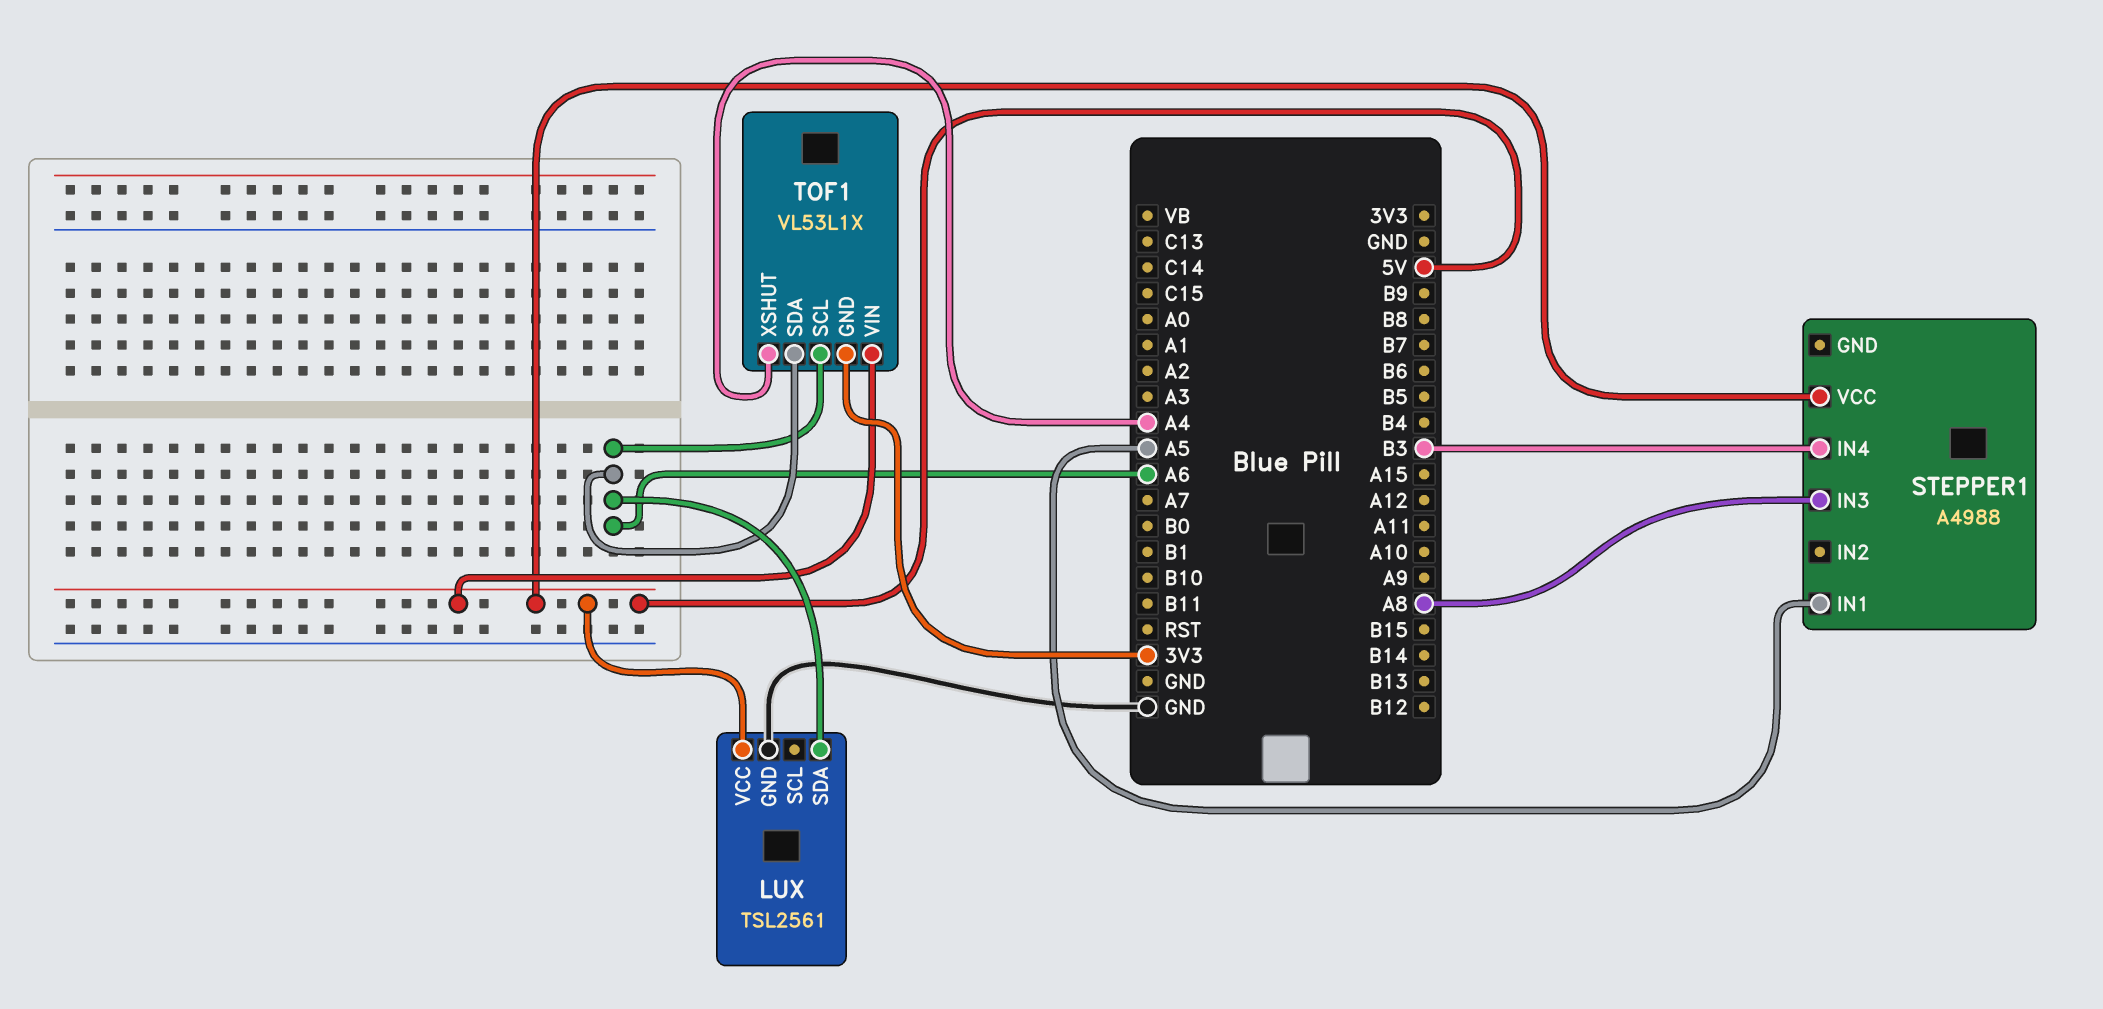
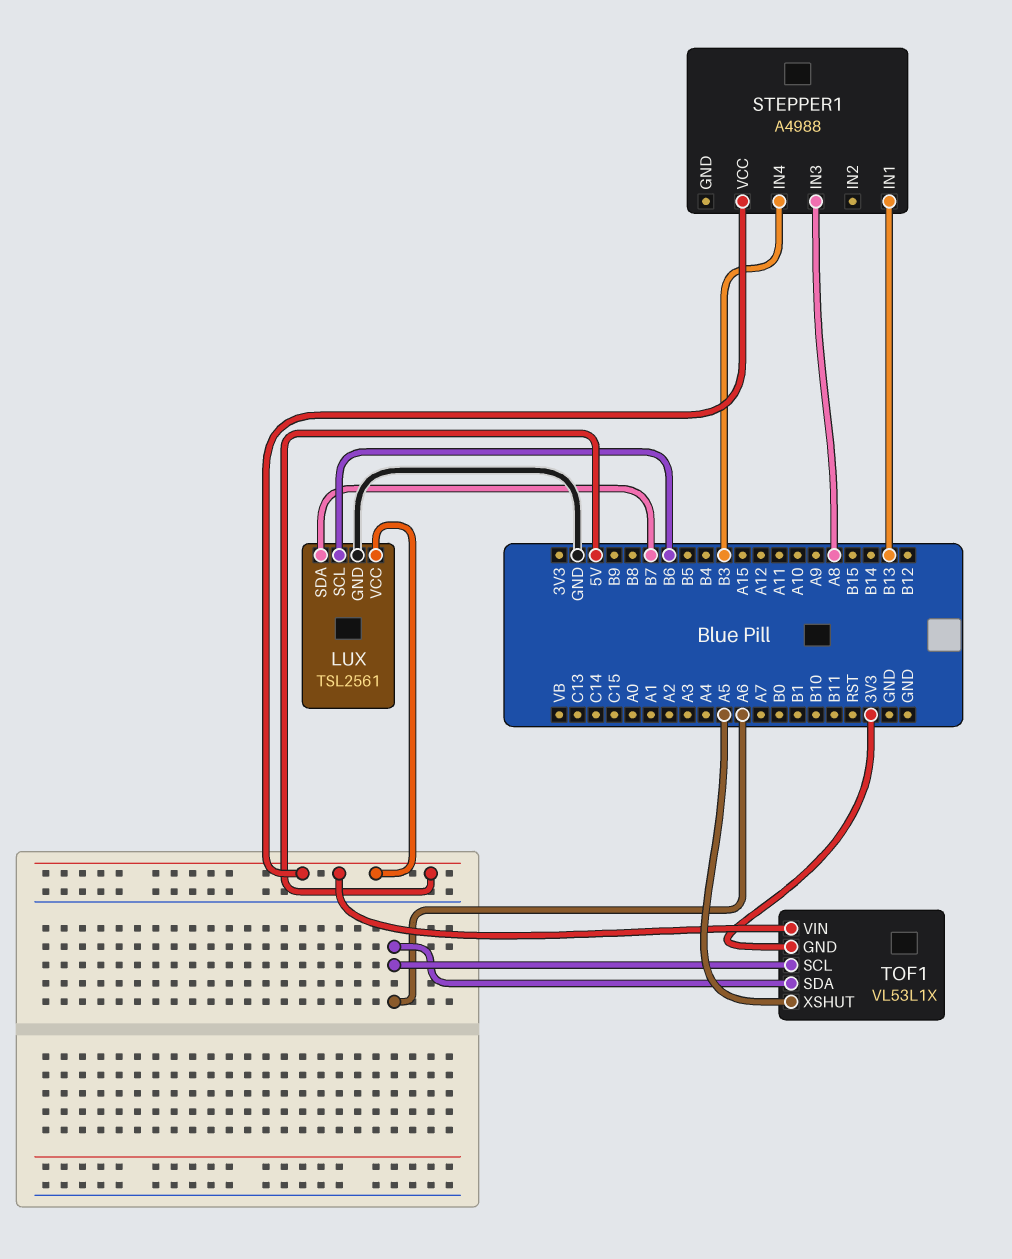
LUX pin SCL: none -> B6
LUX pin SDA: A6 -> B7
STEPPER1 pin IN1: A5 -> B13
TOF1 pin XSHUT: A4 -> A5

